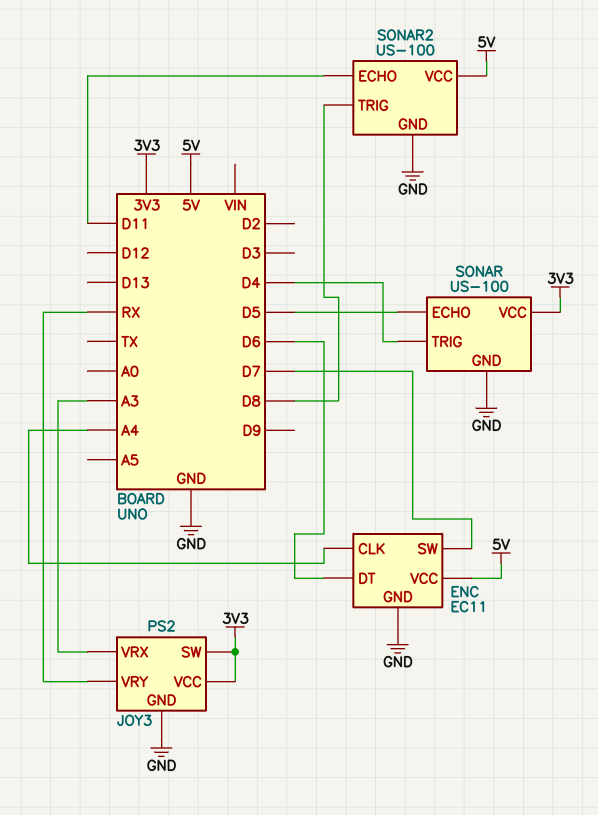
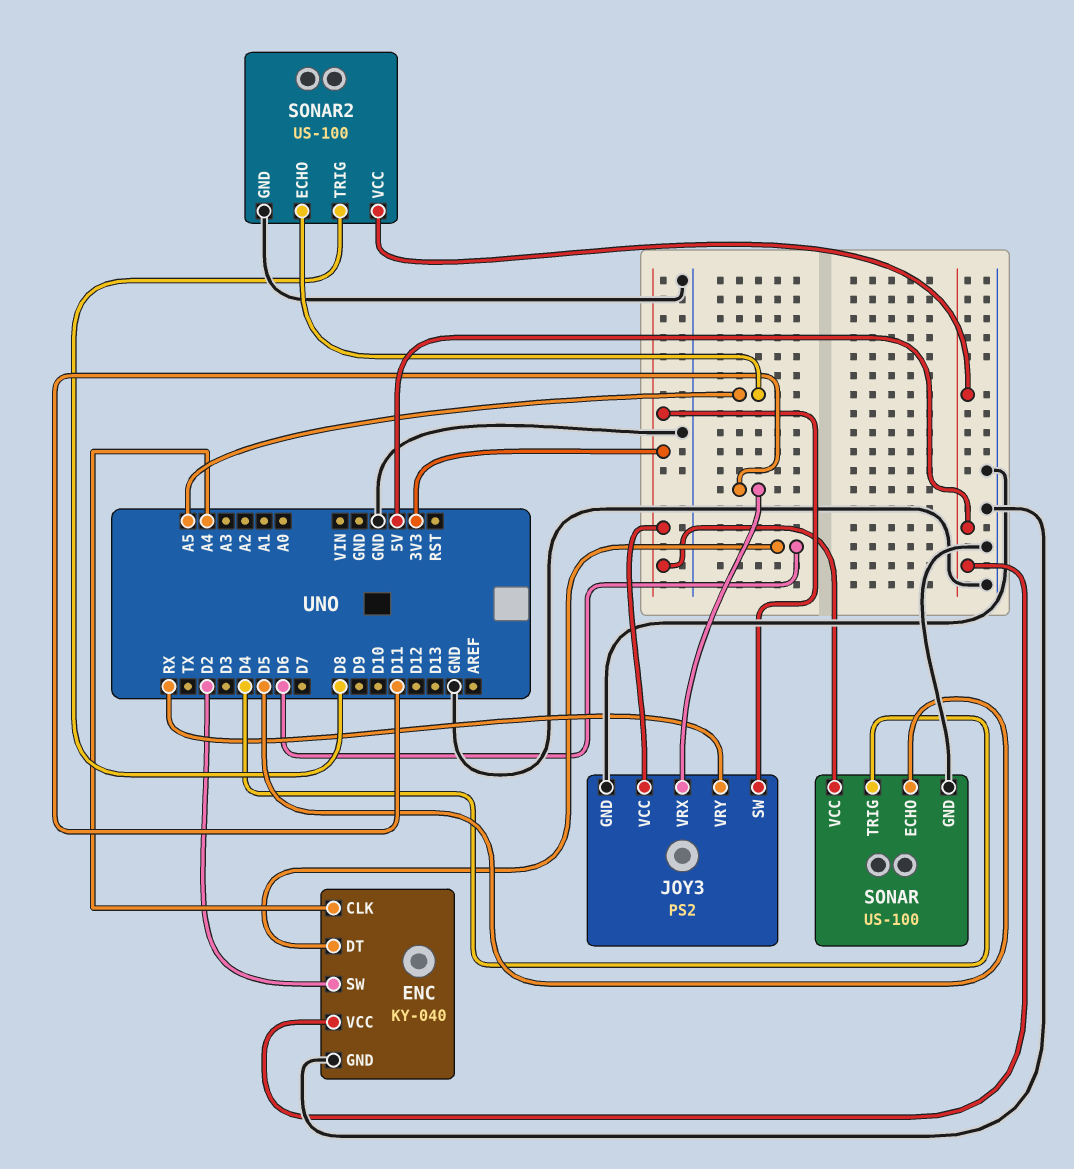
ENC: EC11 -> KY-040
ENC pin SW: D7 -> D2
JOY3 pin VRX: A3 -> D11
SONAR2 pin ECHO: D11 -> A5

